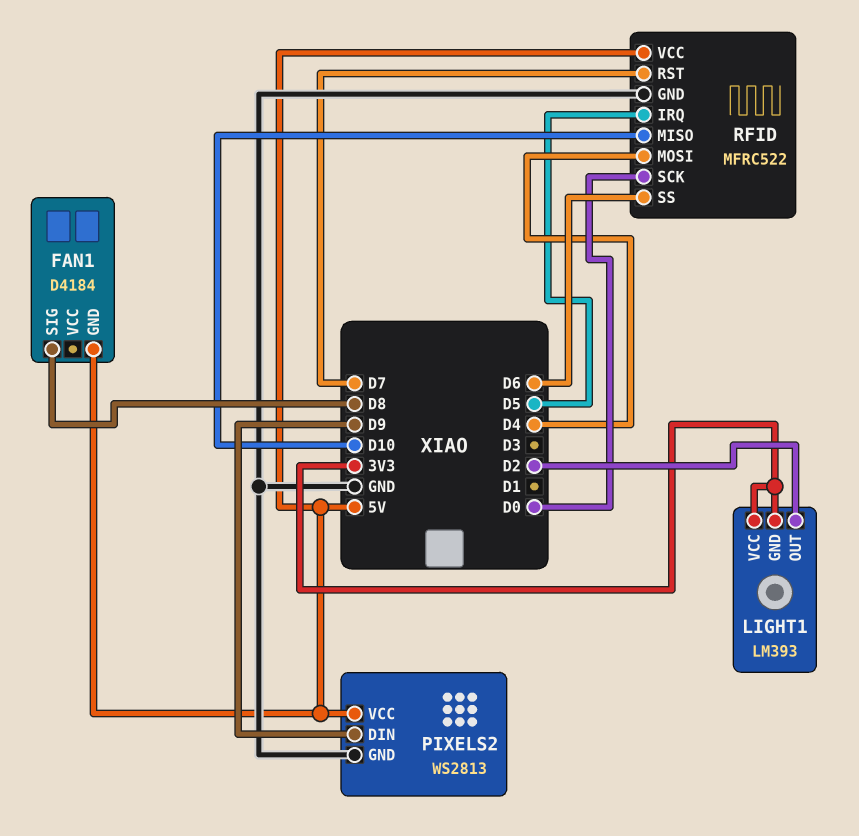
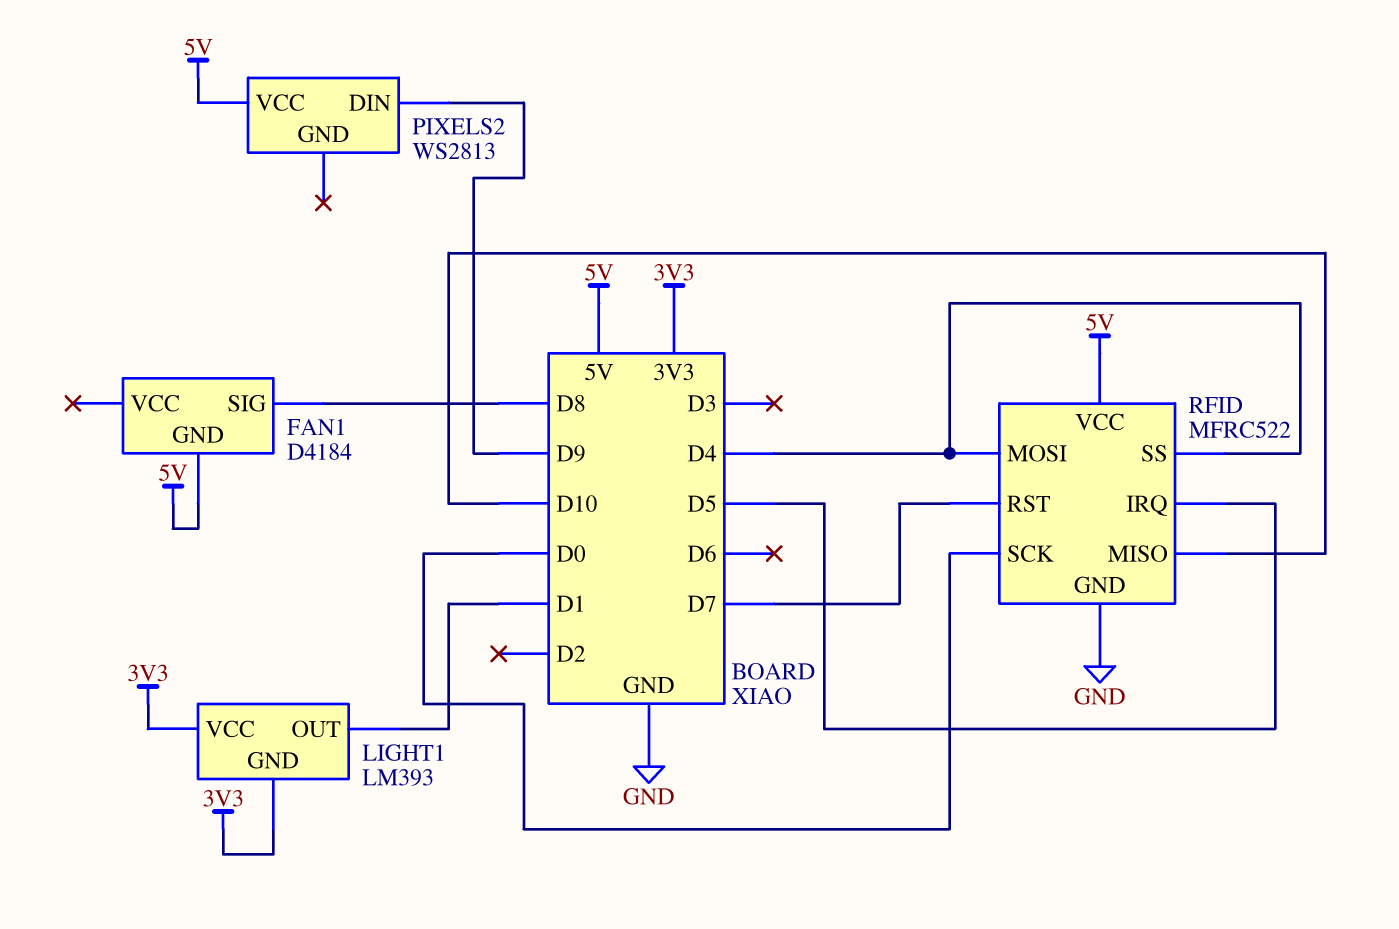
LIGHT1 pin OUT: D2 -> D1
PIXELS2 pin GND: GND -> none
RFID pin SS: D6 -> D4

